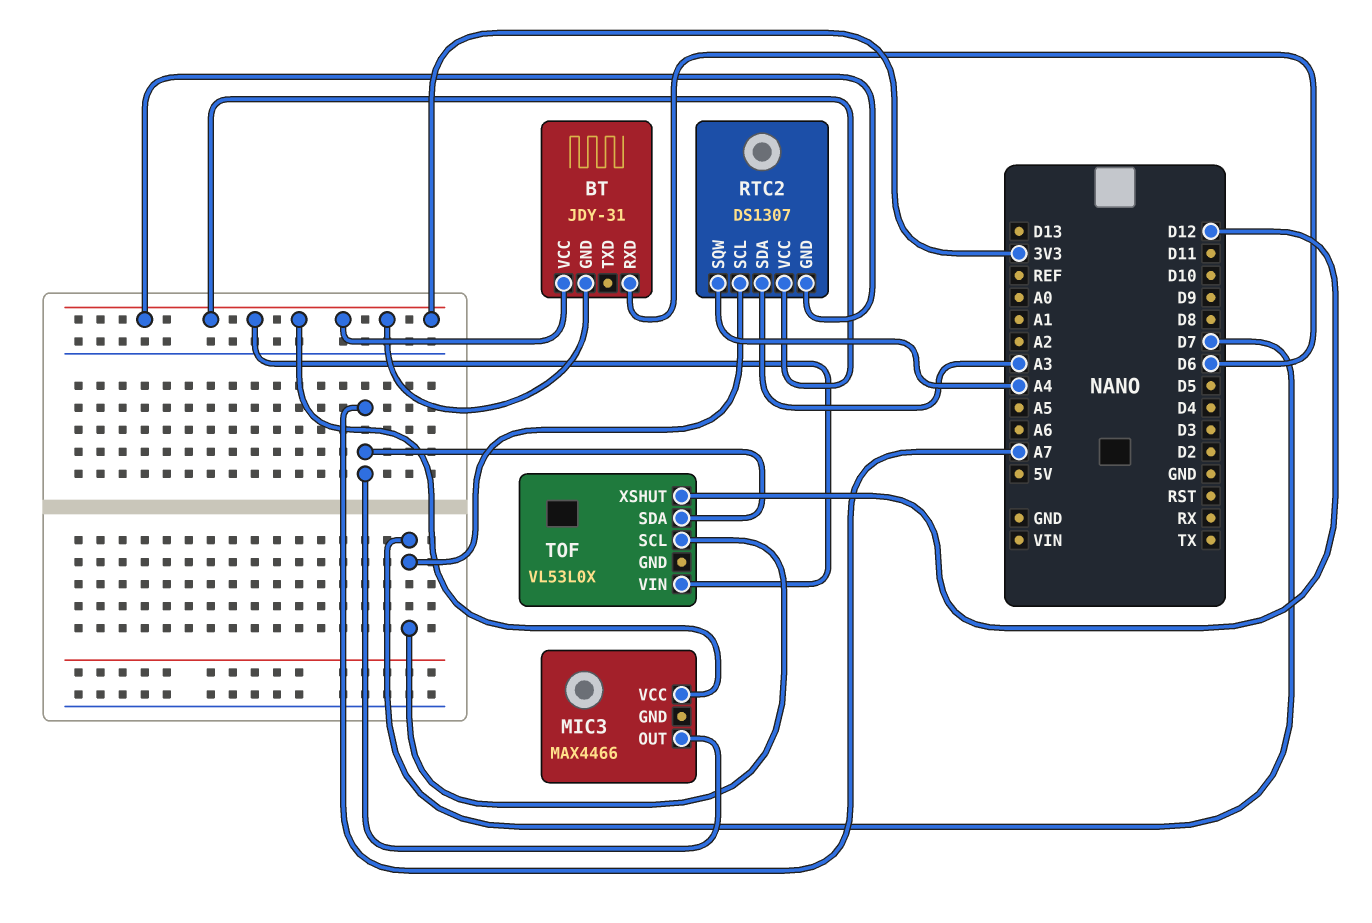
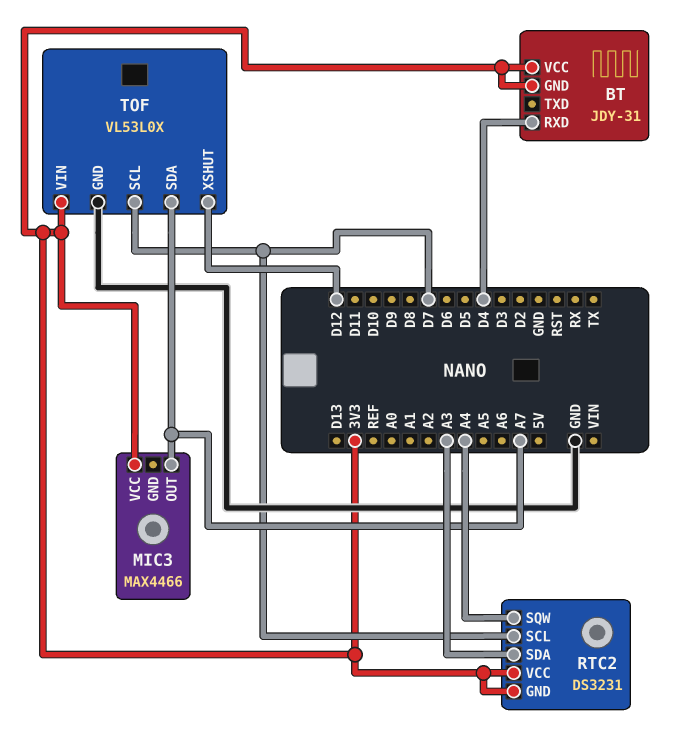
BT pin RXD: D6 -> D4
RTC2: DS1307 -> DS3231
TOF pin GND: none -> GND

